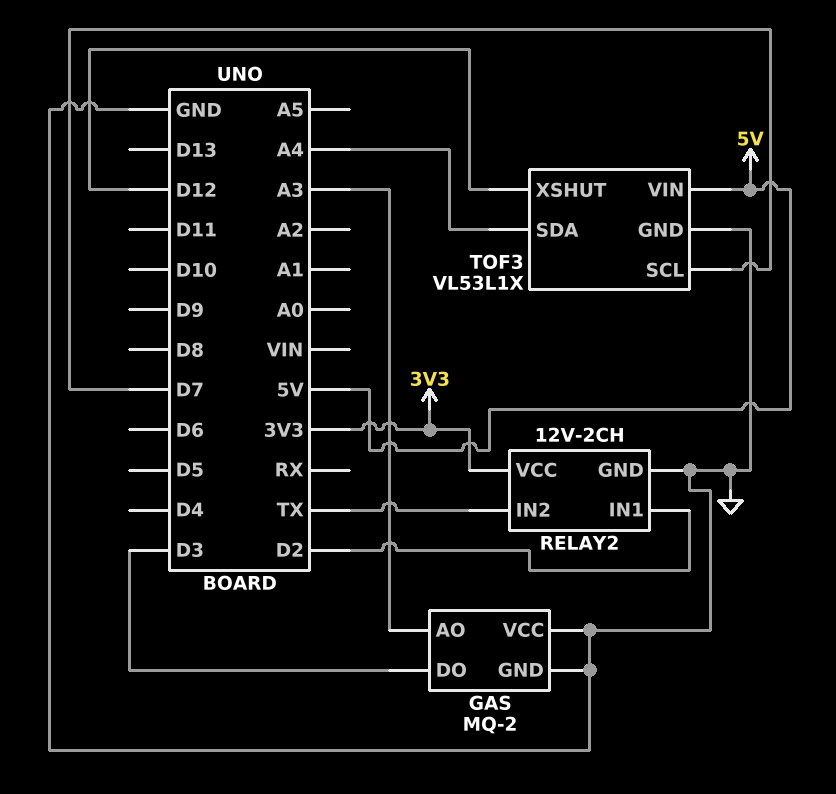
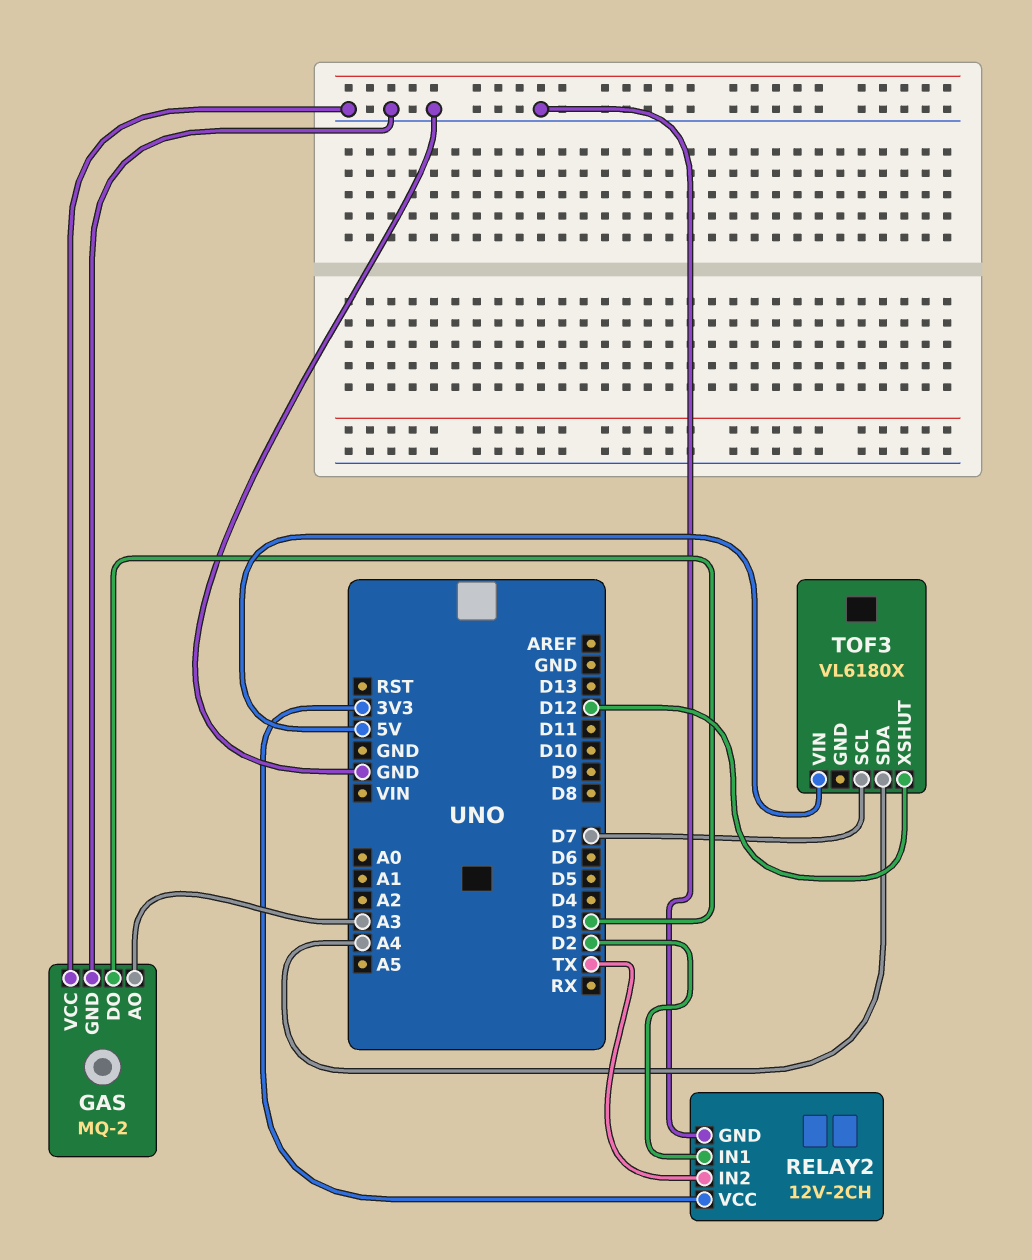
TOF3: VL53L1X -> VL6180X
TOF3 pin GND: GND -> none

